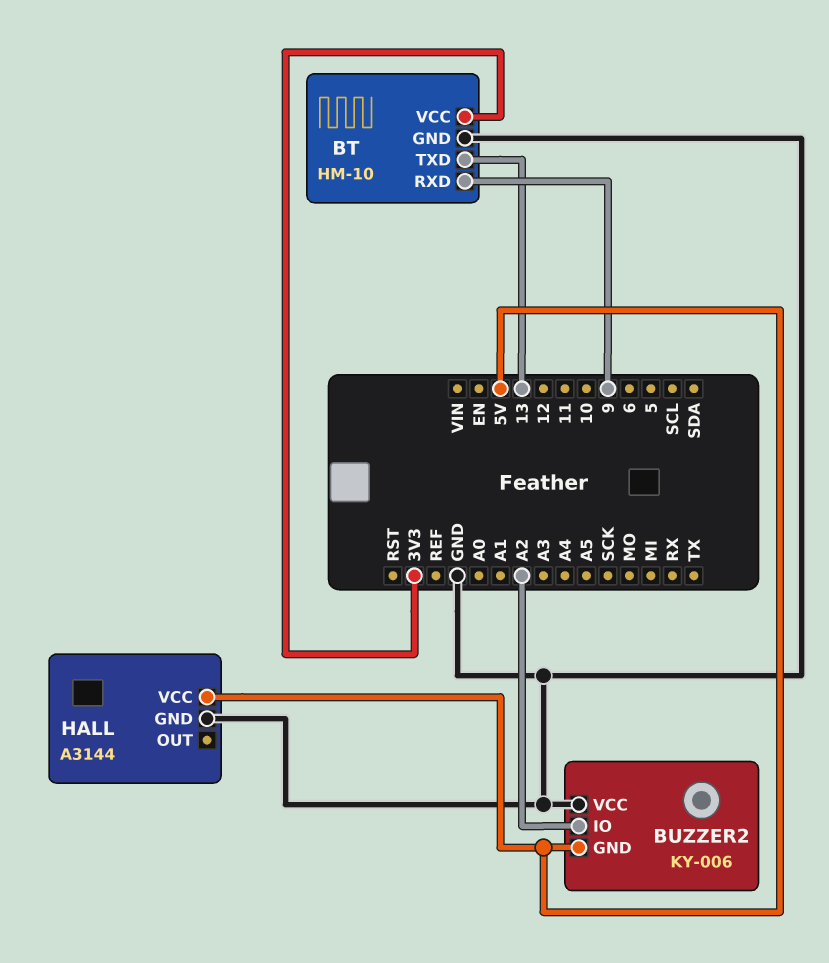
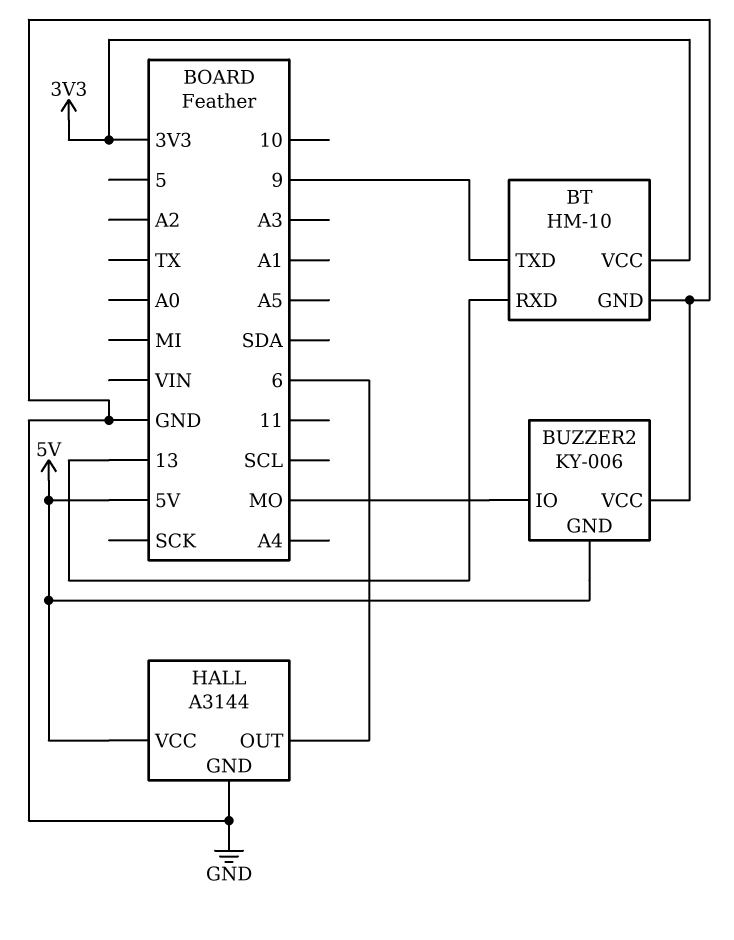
BT pin RXD: 9 -> 13
BT pin TXD: 13 -> 9
BUZZER2 pin IO: A2 -> MO
HALL pin OUT: none -> 6

